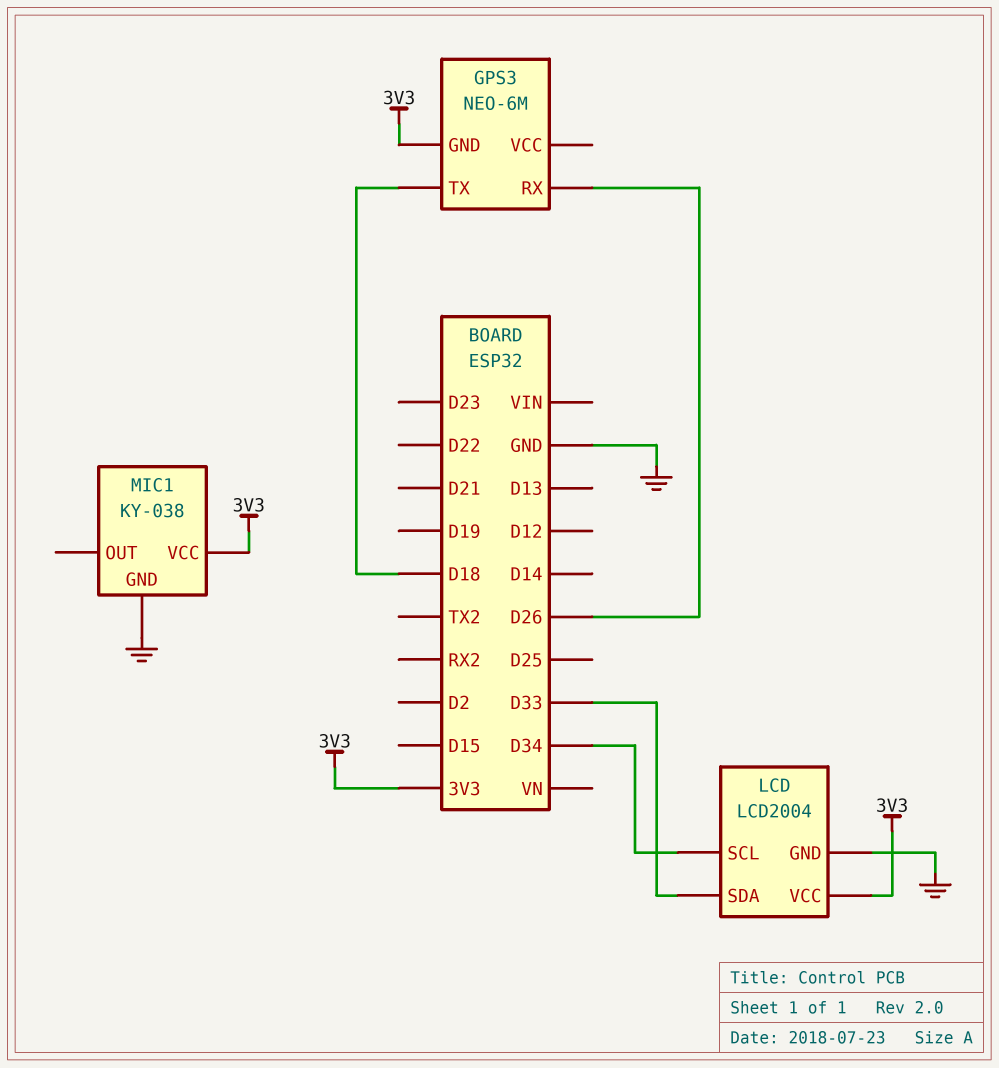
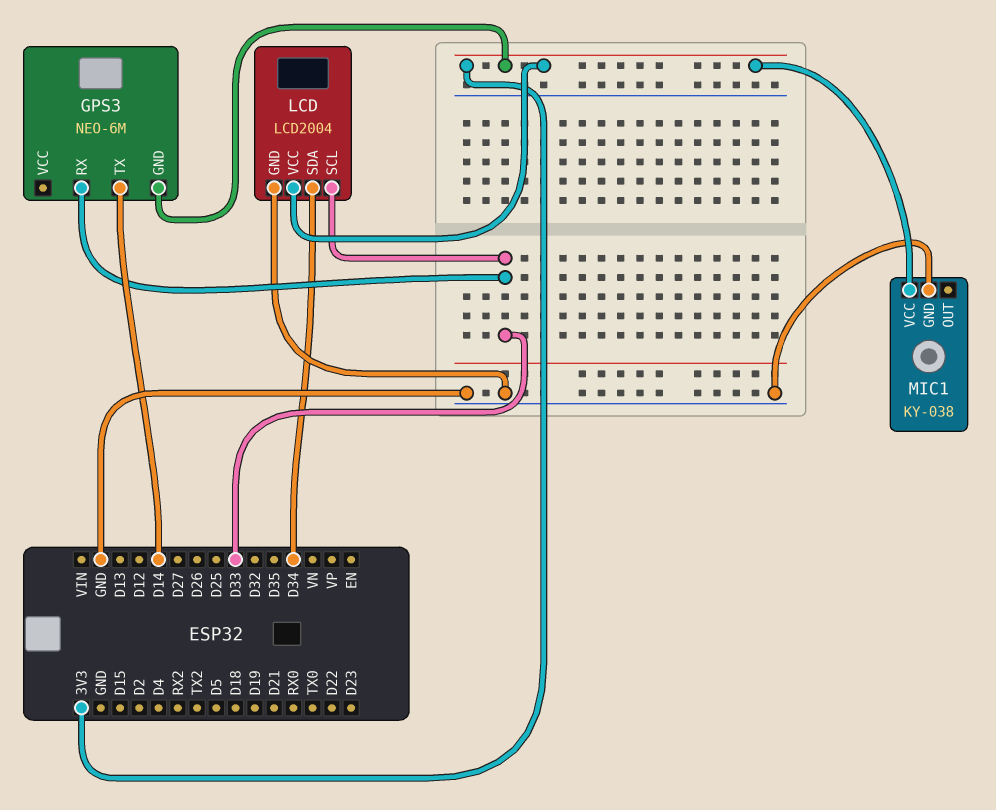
GPS3 pin RX: D26 -> D33
GPS3 pin TX: D18 -> D14
LCD pin SCL: D34 -> D33
LCD pin SDA: D33 -> D34

